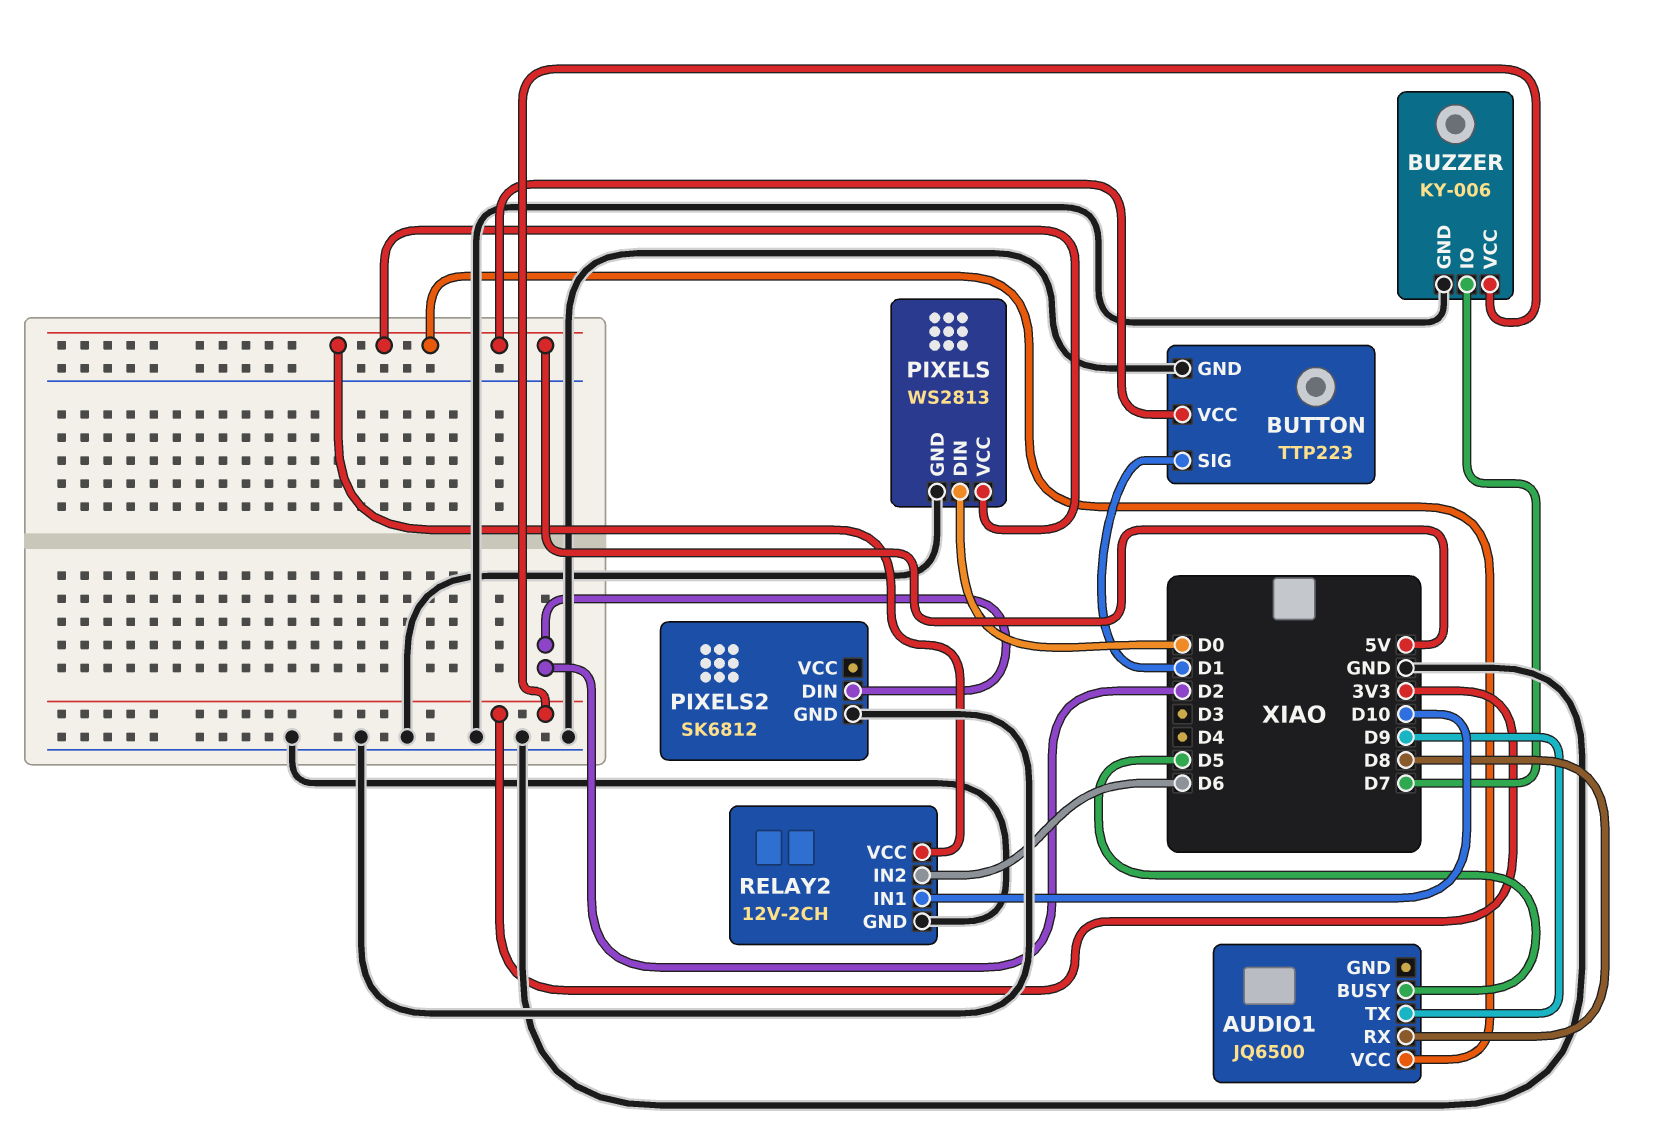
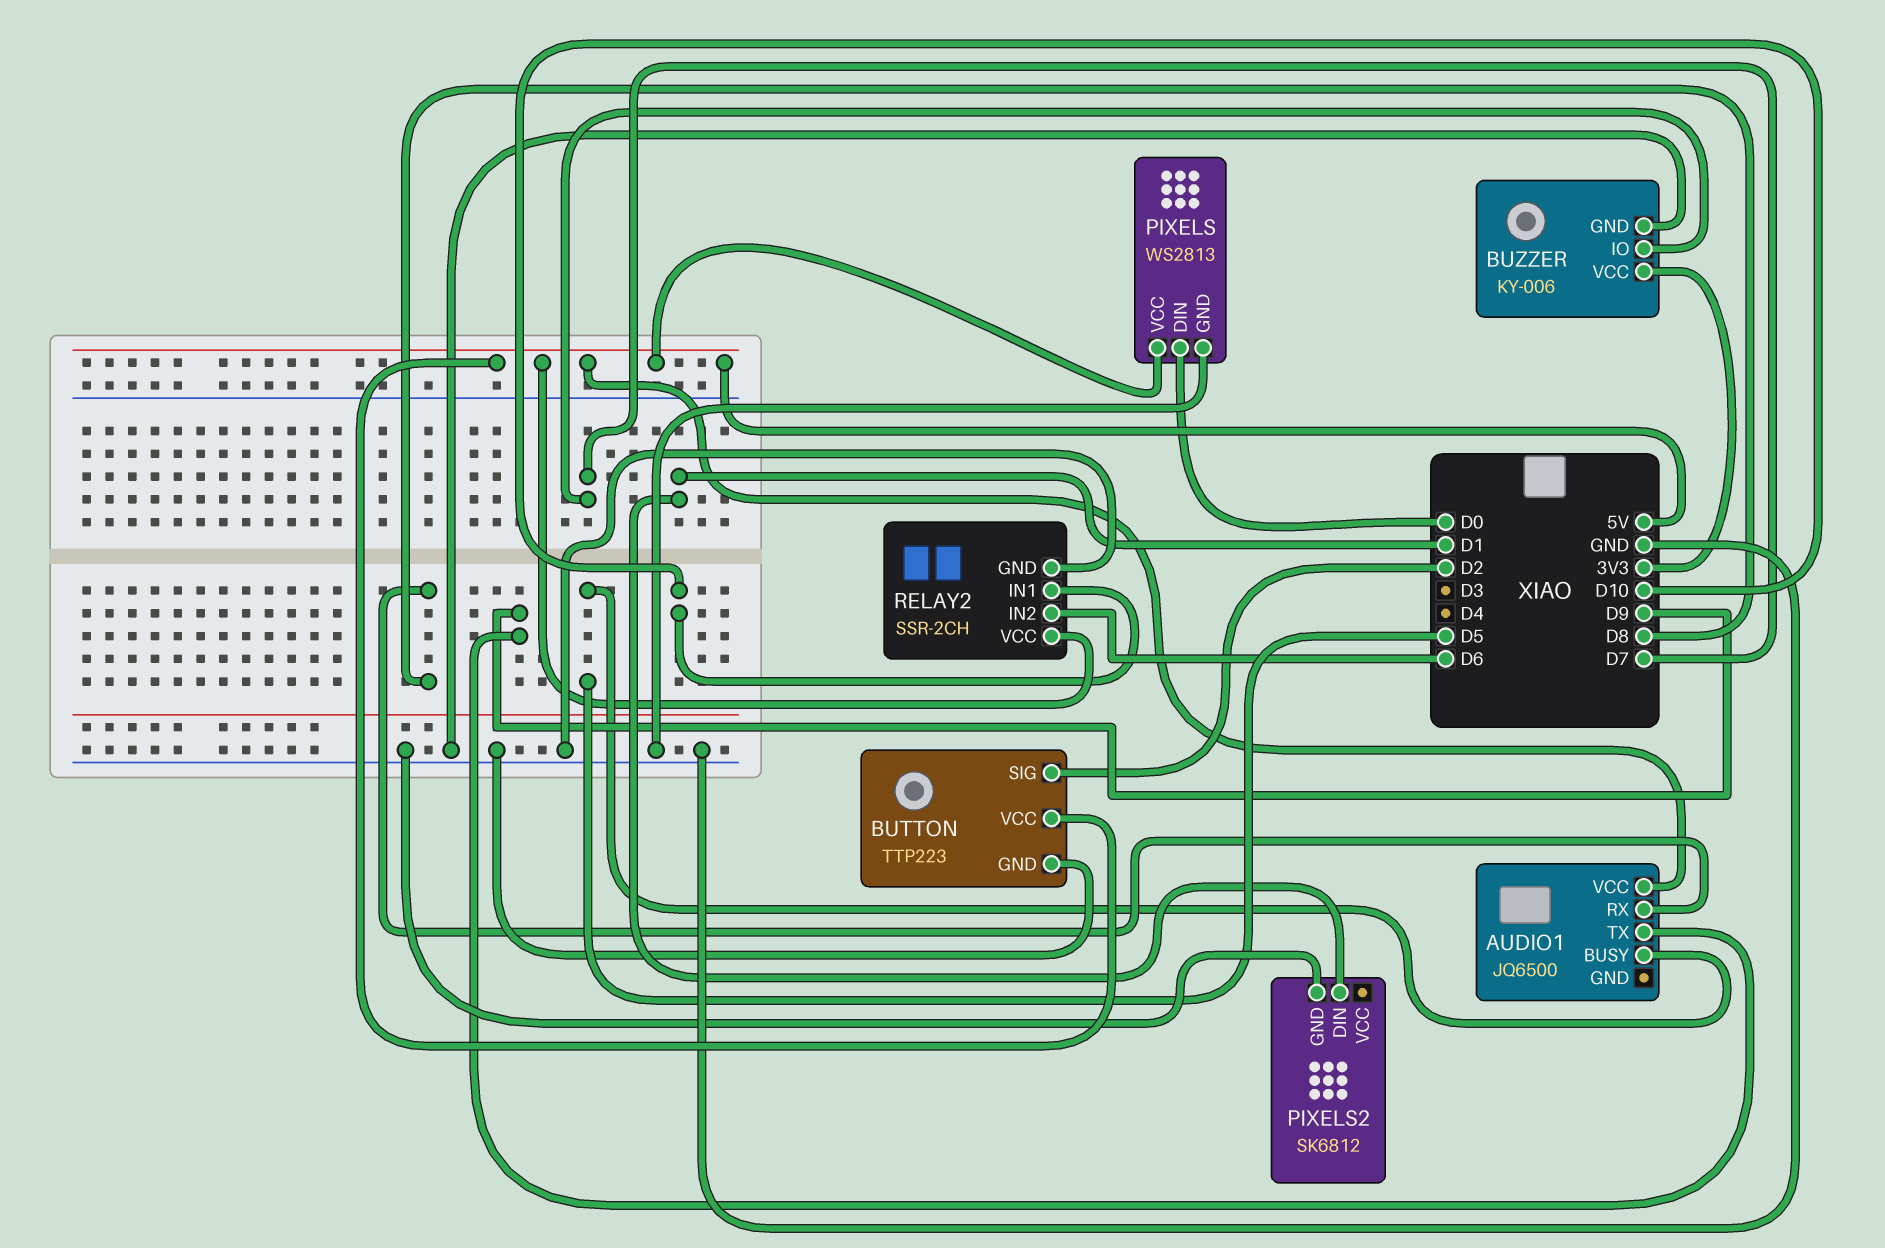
BUTTON pin SIG: D1 -> D2
PIXELS2 pin DIN: D2 -> D1
RELAY2: 12V-2CH -> SSR-2CH

